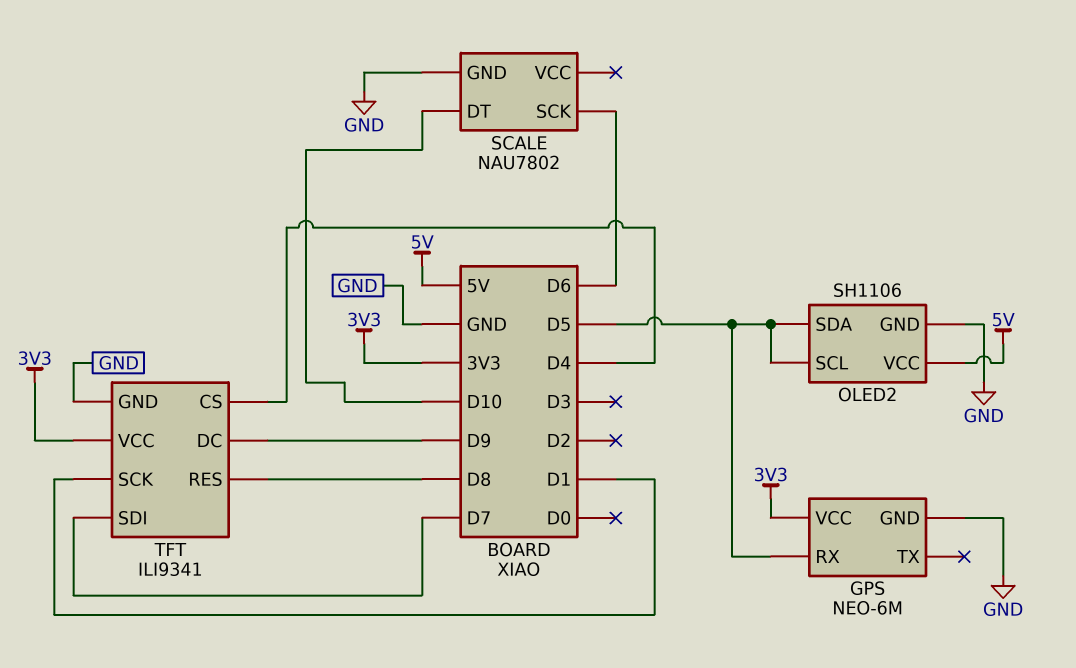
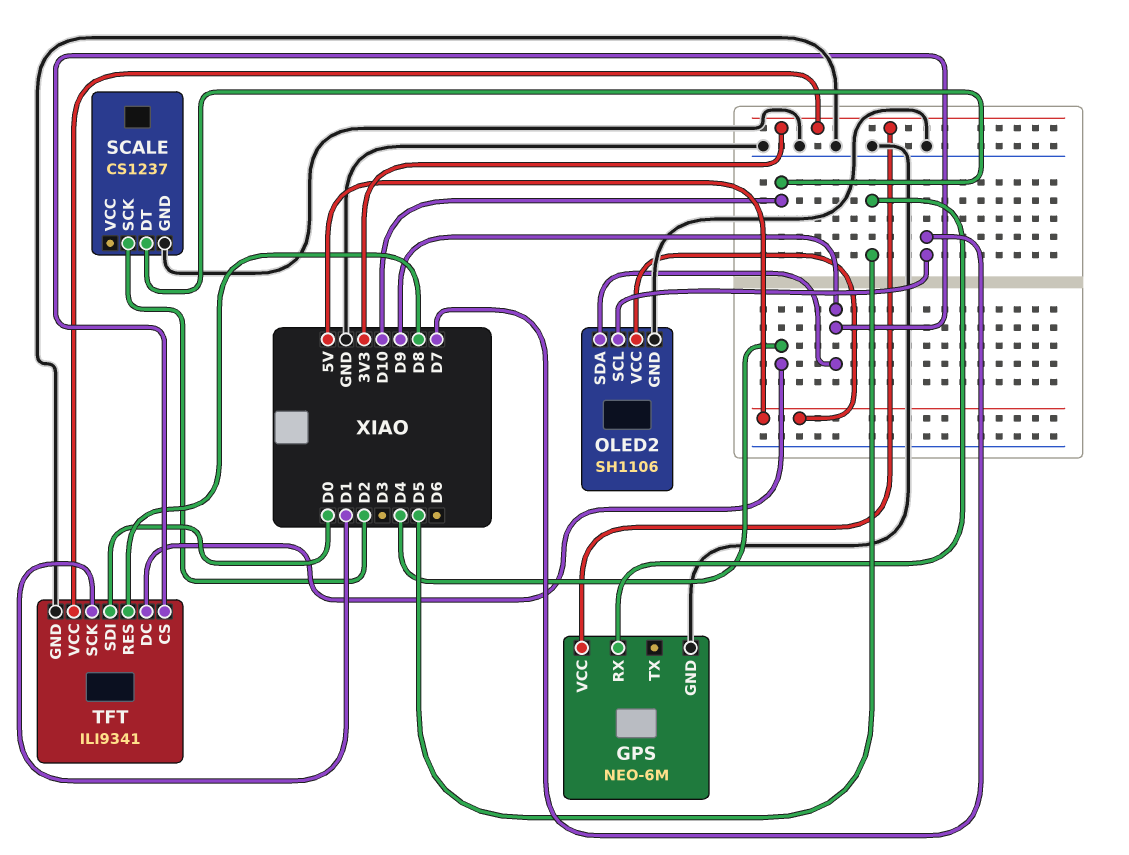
OLED2 pin SCL: D5 -> D7
OLED2 pin SDA: D5 -> D9
SCALE: NAU7802 -> CS1237
SCALE pin SCK: D6 -> D2
TFT pin CS: D4 -> D9
TFT pin DC: D9 -> D4
TFT pin SDI: D7 -> D0

